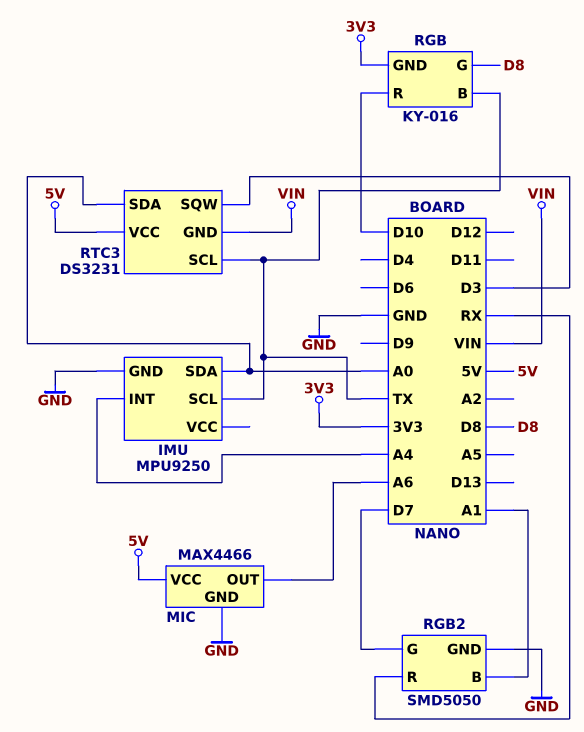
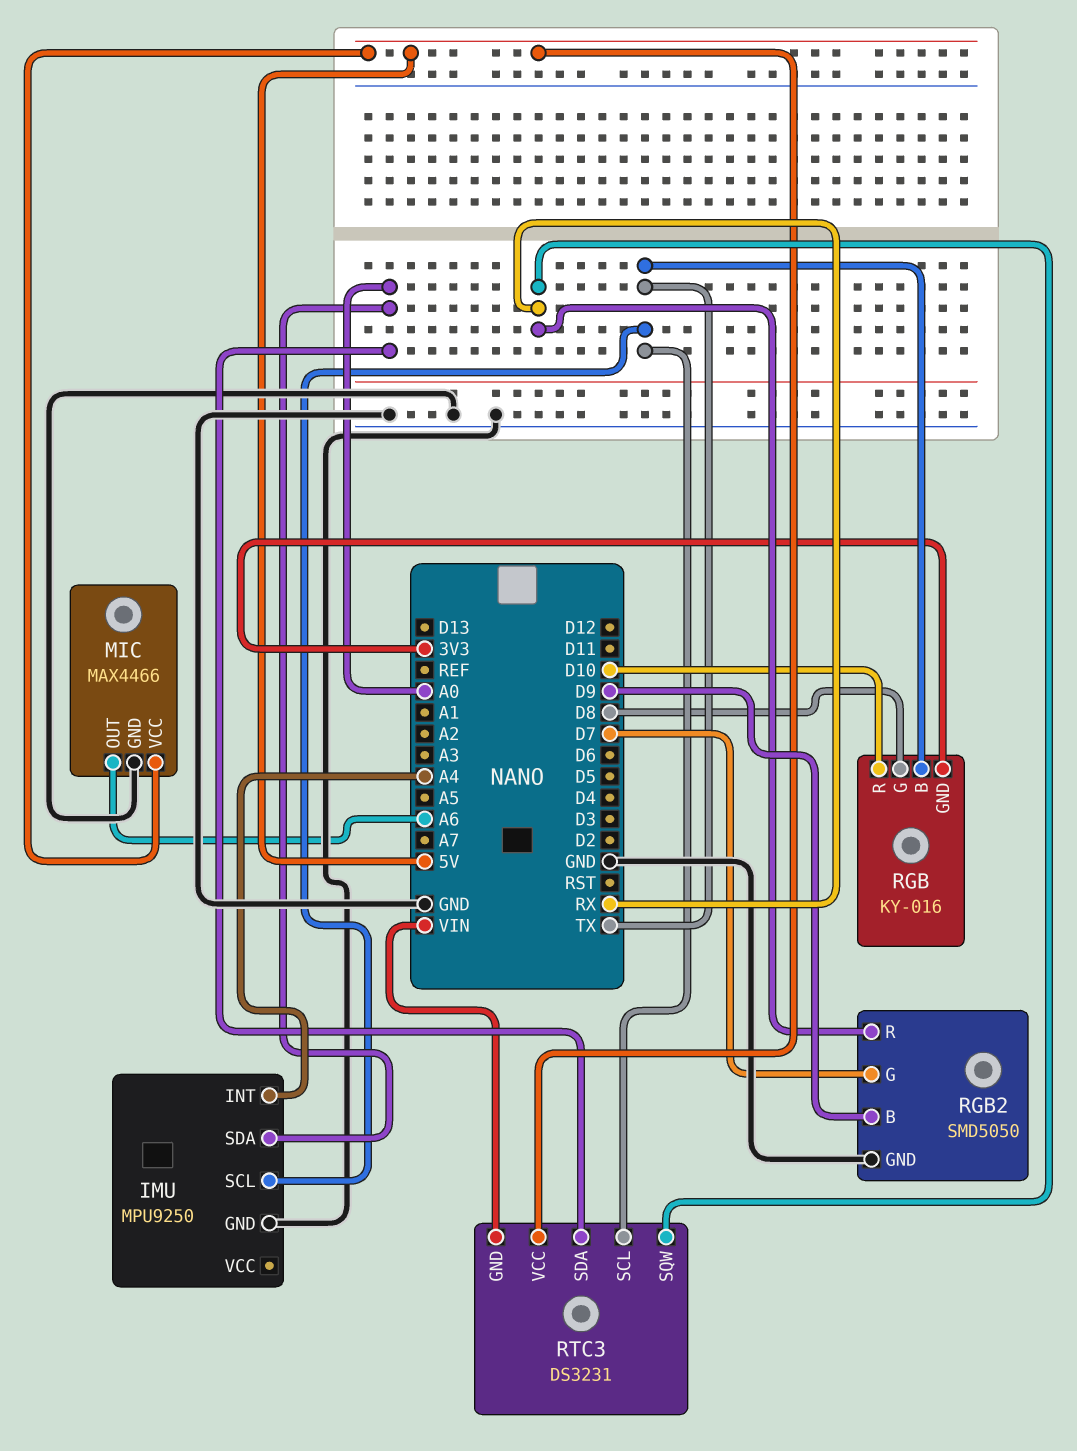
RGB2 pin B: A1 -> D9
RTC3 pin SQW: D3 -> RX

